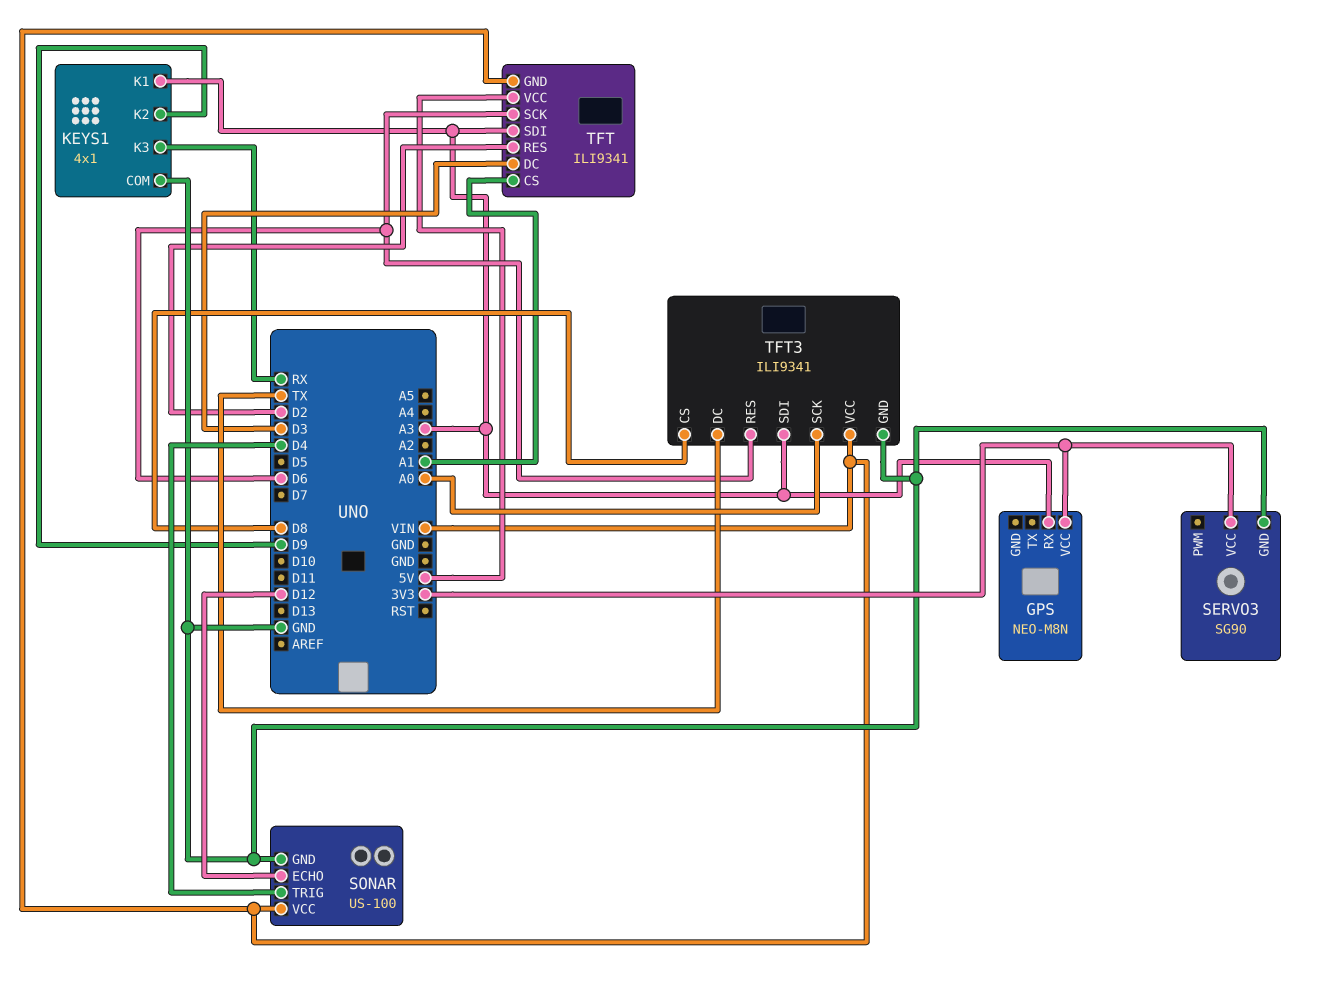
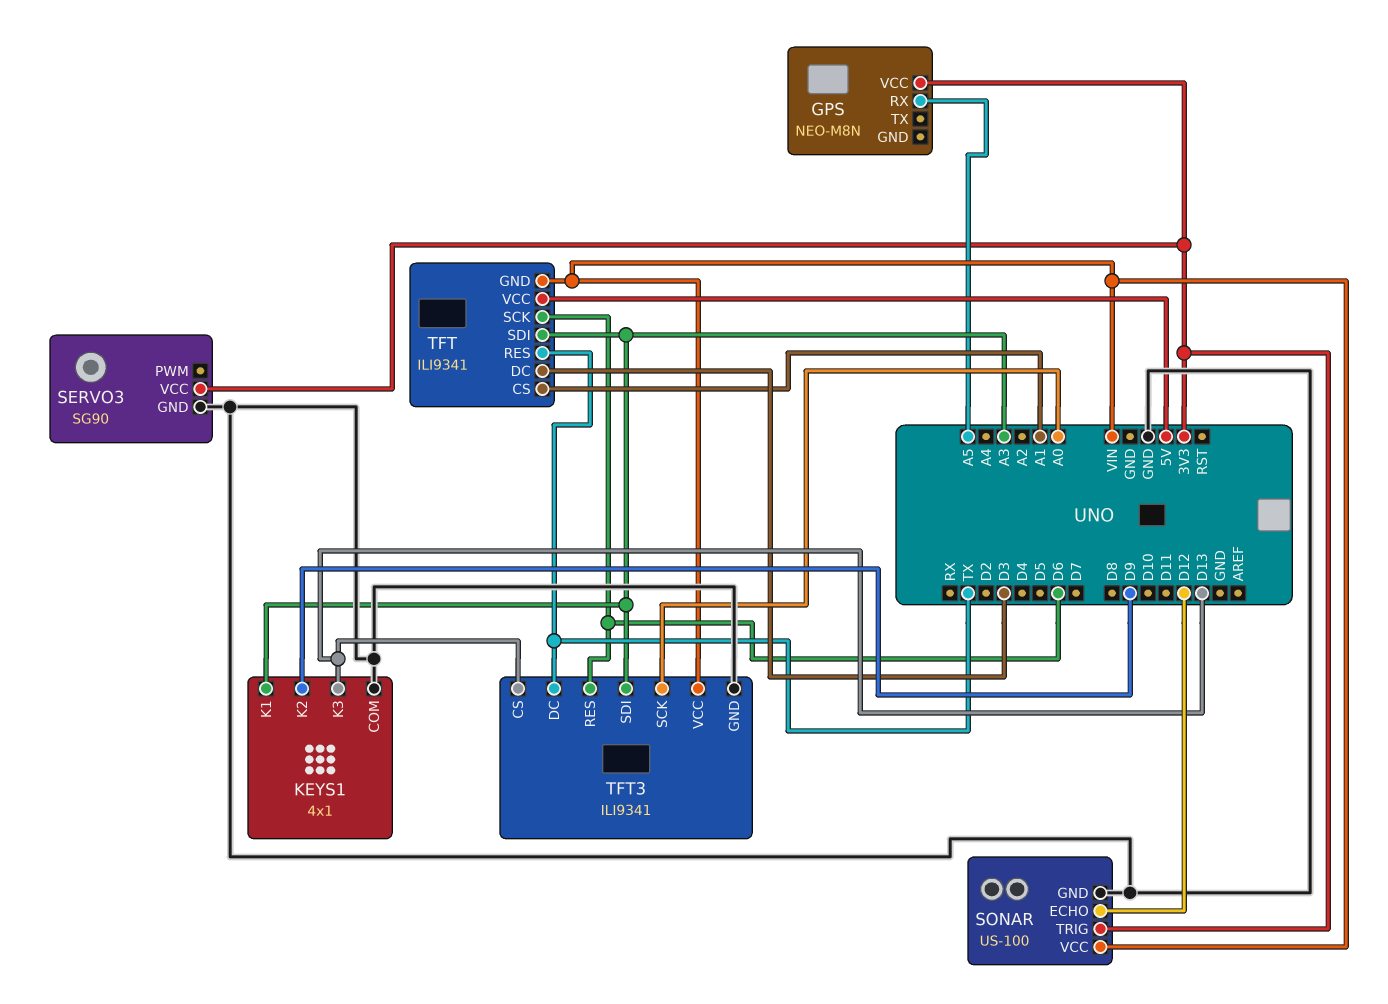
GPS pin RX: A3 -> A5
KEYS1 pin K3: RX -> D13
SONAR pin TRIG: D4 -> 3V3
TFT pin RES: D2 -> TX
TFT3 pin CS: D8 -> D13

